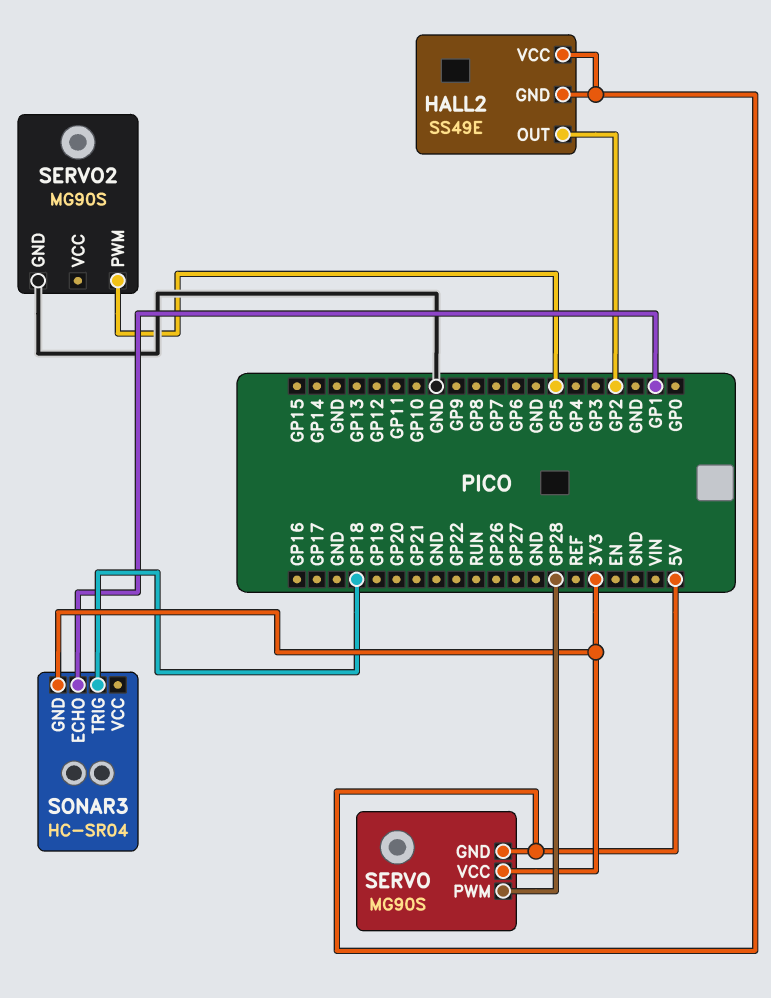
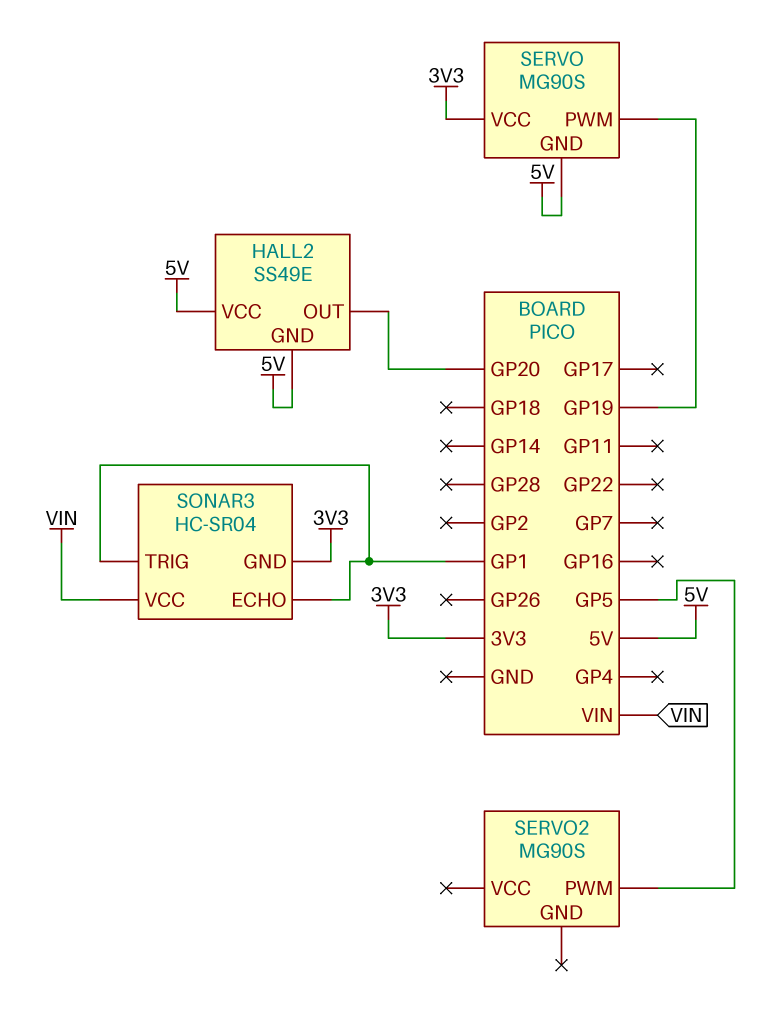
HALL2 pin OUT: GP2 -> GP20
SERVO pin PWM: GP28 -> GP19
SERVO2 pin GND: GND -> none
SONAR3 pin TRIG: GP18 -> GP1
SONAR3 pin VCC: none -> VIN

